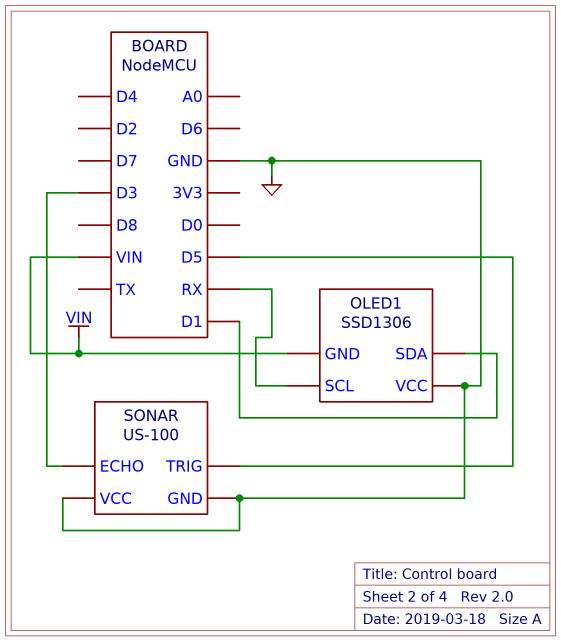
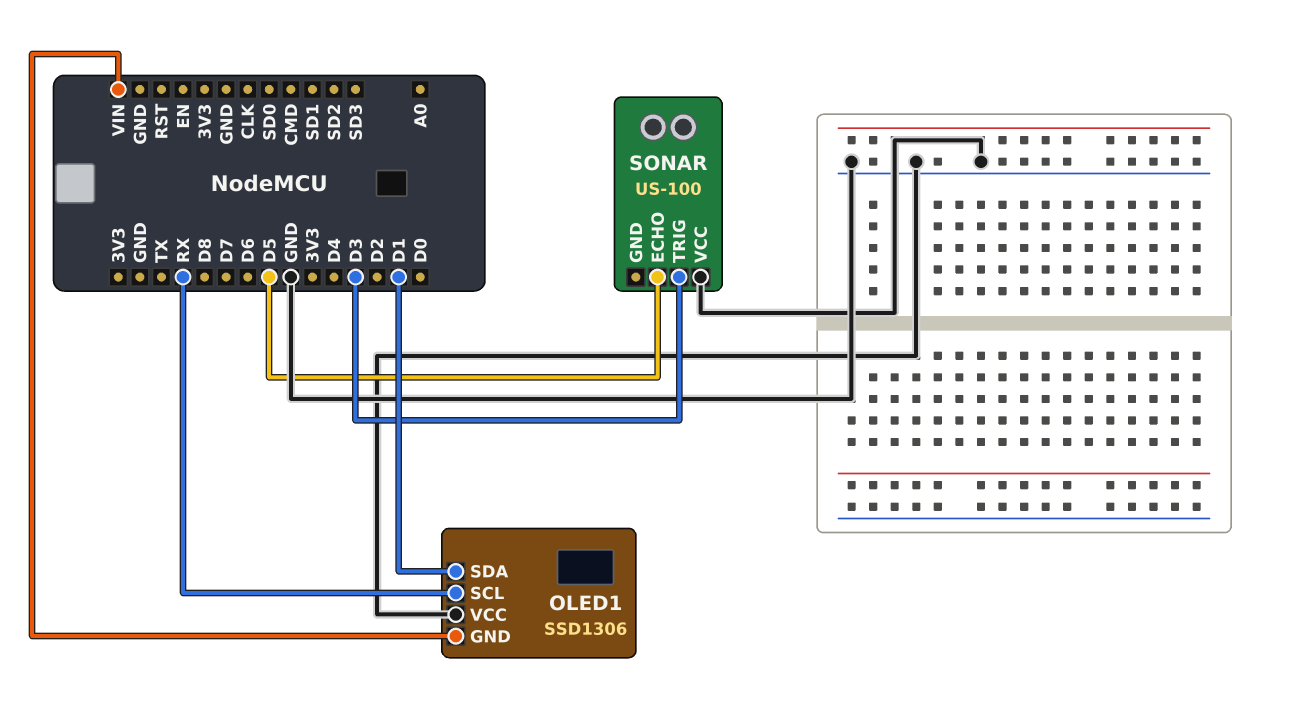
SONAR pin ECHO: D3 -> D5
SONAR pin GND: GND -> none
SONAR pin TRIG: D5 -> D3

